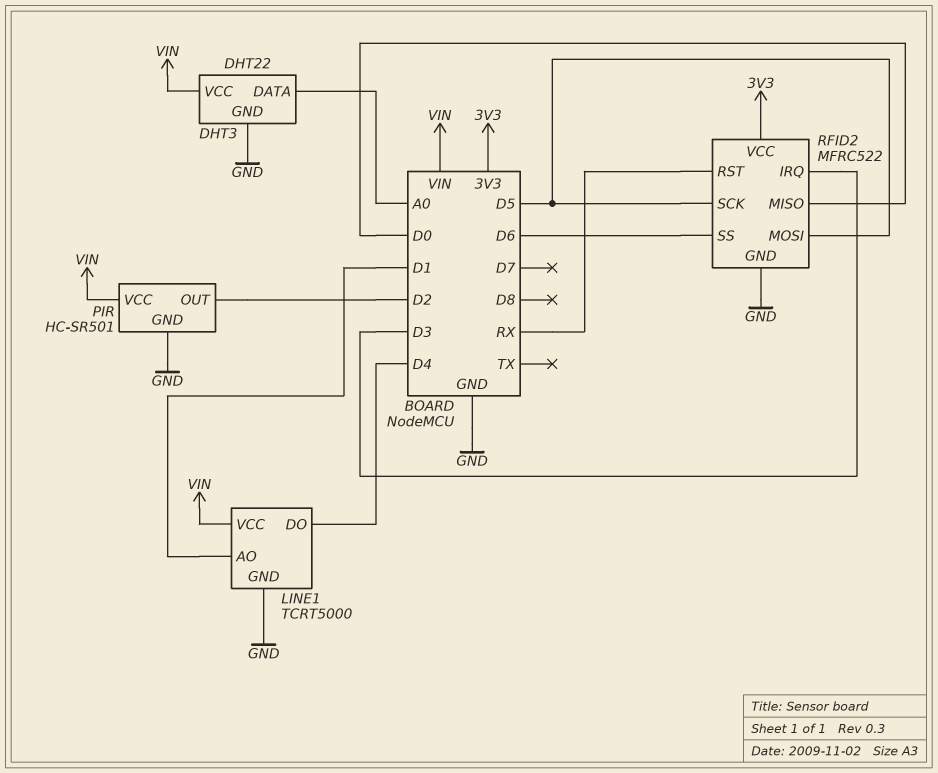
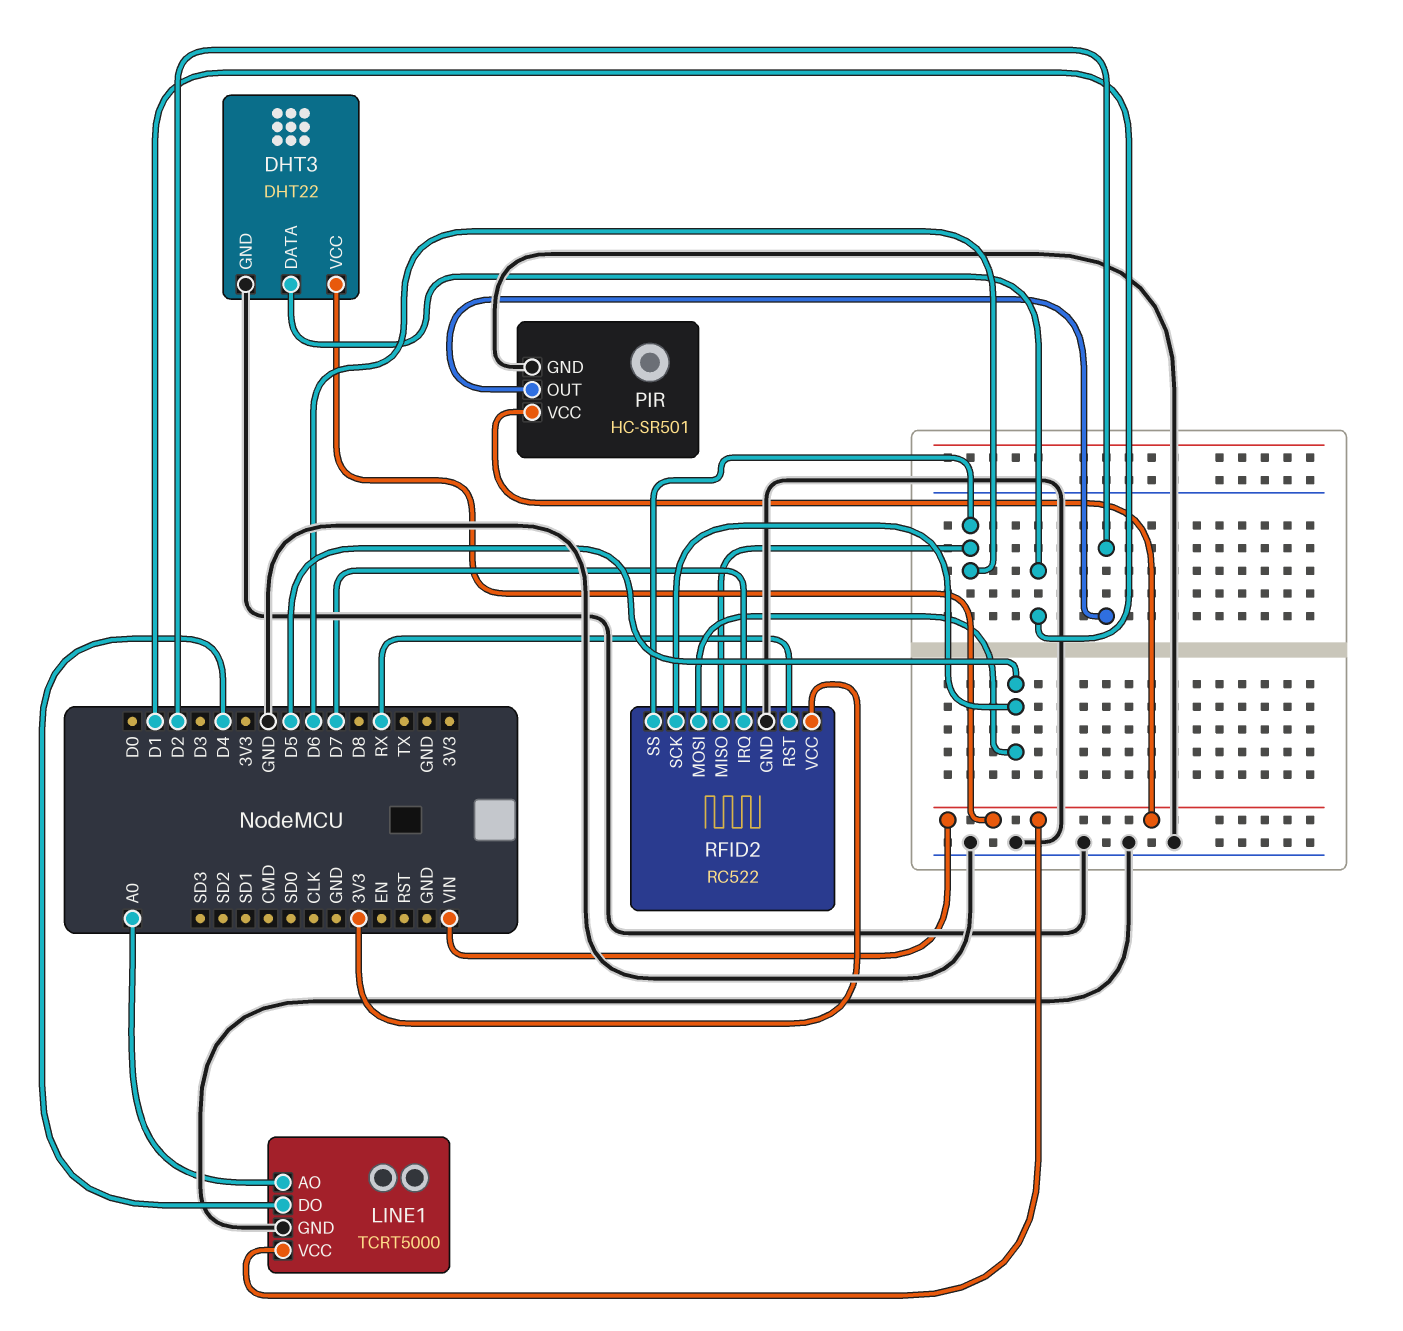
DHT3 pin DATA: A0 -> D1
LINE1 pin AO: D1 -> A0
RFID2: MFRC522 -> RC522
RFID2 pin IRQ: D3 -> D7
RFID2 pin MISO: D0 -> D6

